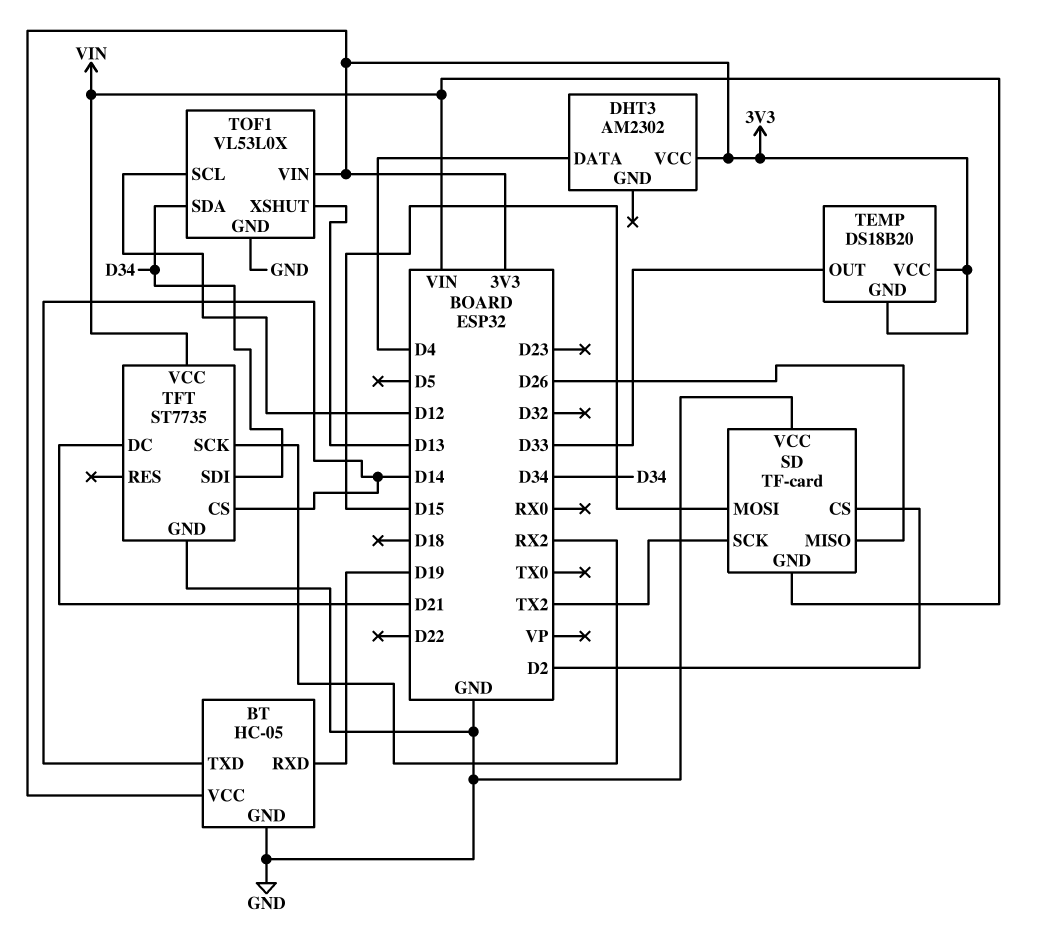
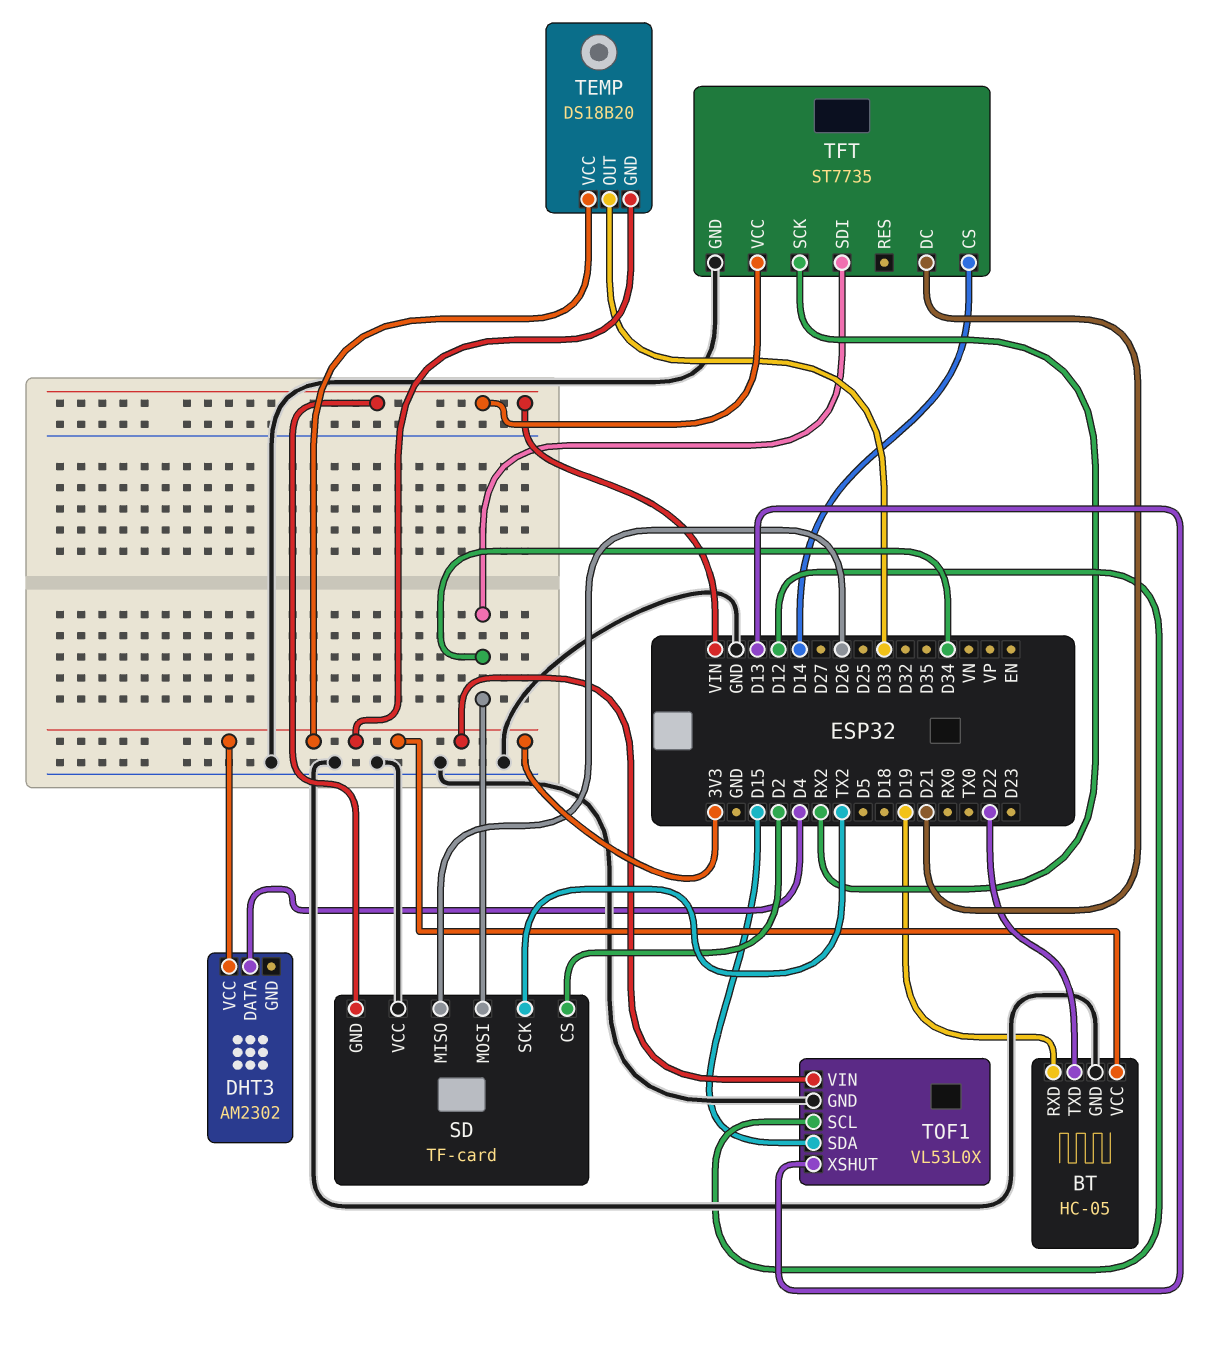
BT pin TXD: D14 -> D22
SD pin MOSI: D15 -> D34
TOF1 pin SDA: D34 -> D15

